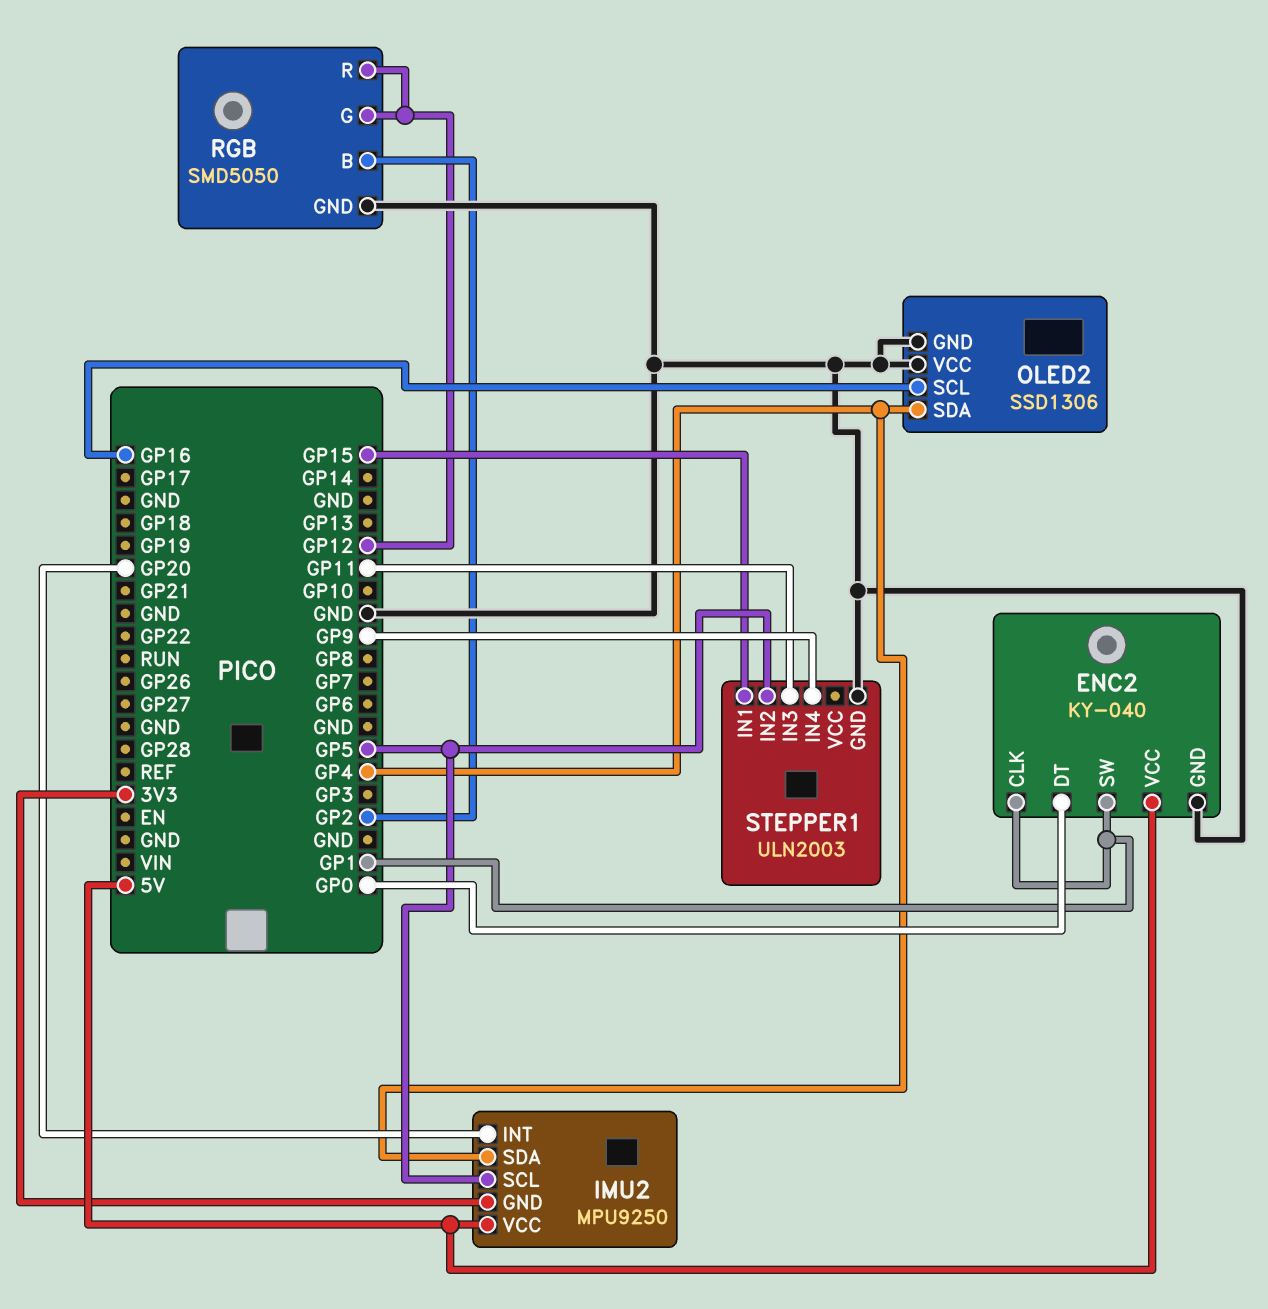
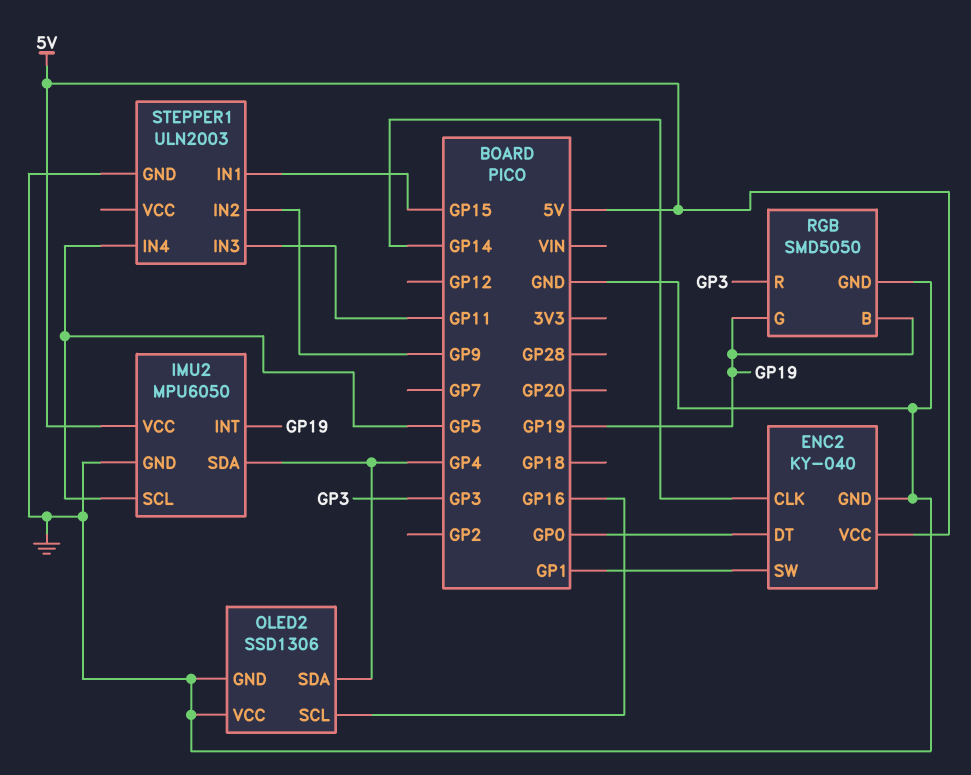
ENC2 pin CLK: GP1 -> GP14
IMU2: MPU9250 -> MPU6050
IMU2 pin GND: 3V3 -> GND
IMU2 pin INT: GP20 -> GP19
RGB pin B: GP2 -> GP19
RGB pin G: GP12 -> GP19
RGB pin R: GP12 -> GP3
STEPPER1 pin IN2: GP5 -> GP9
STEPPER1 pin IN4: GP9 -> GP5

